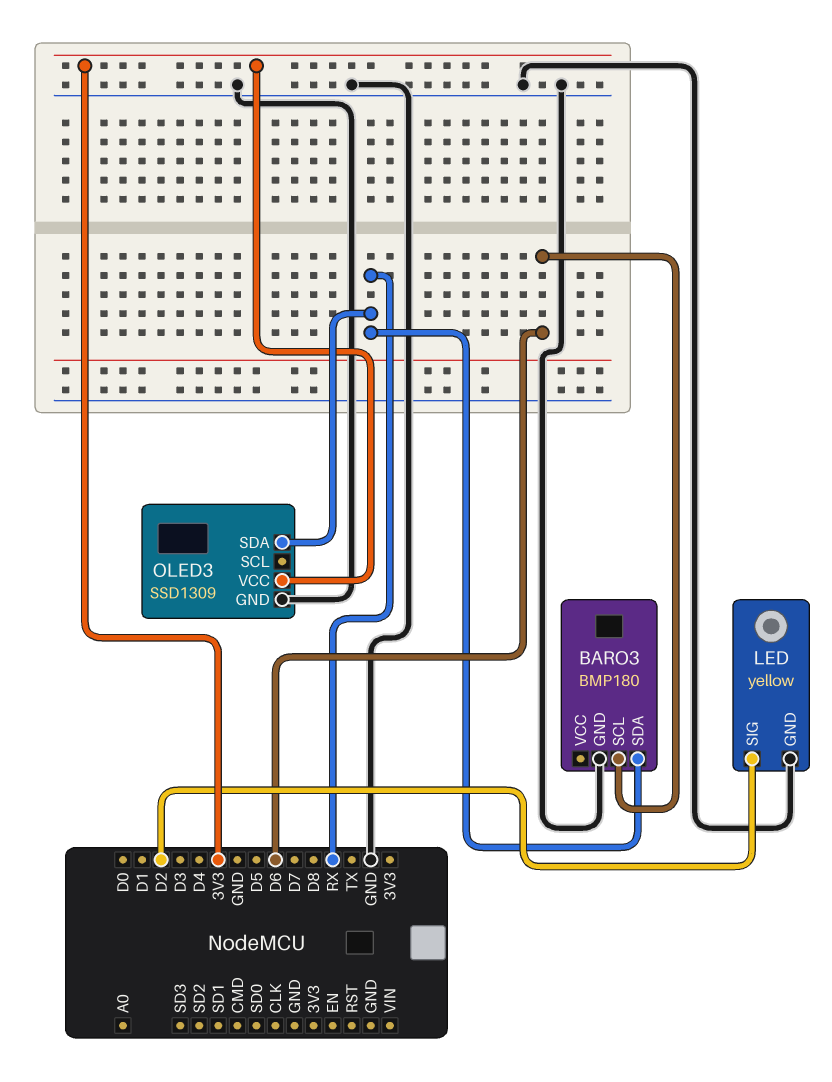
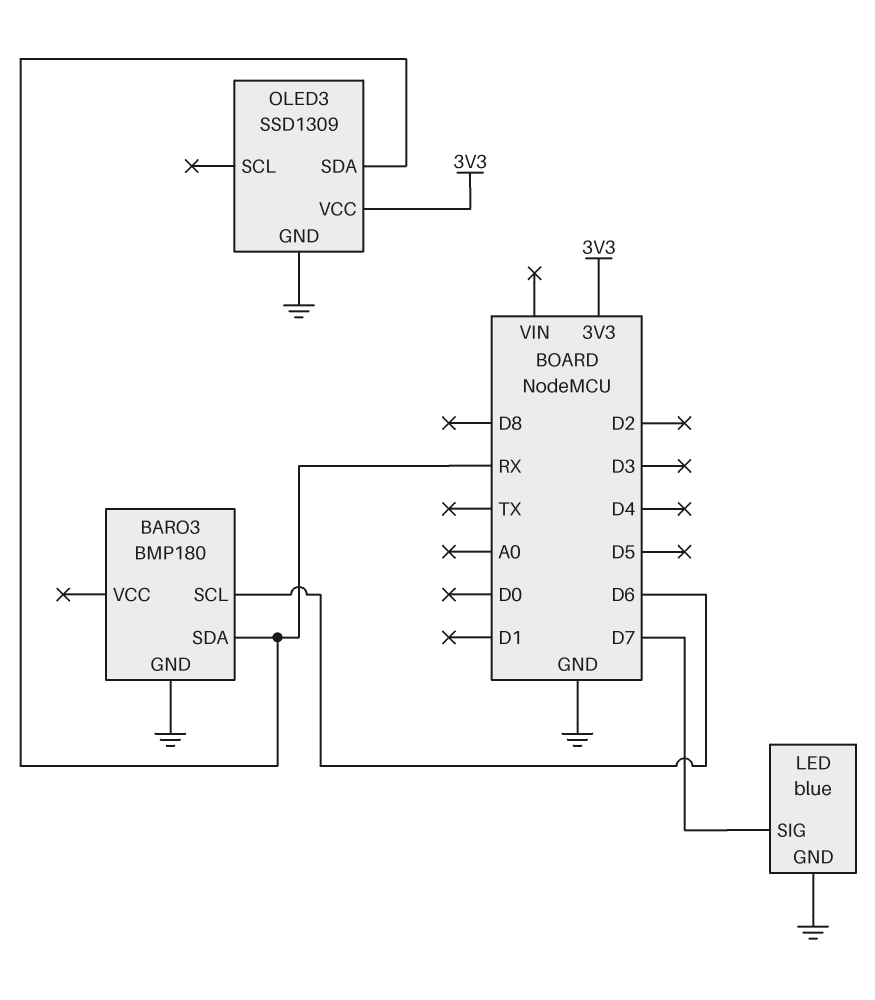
LED: yellow -> blue
LED pin SIG: D2 -> D7

